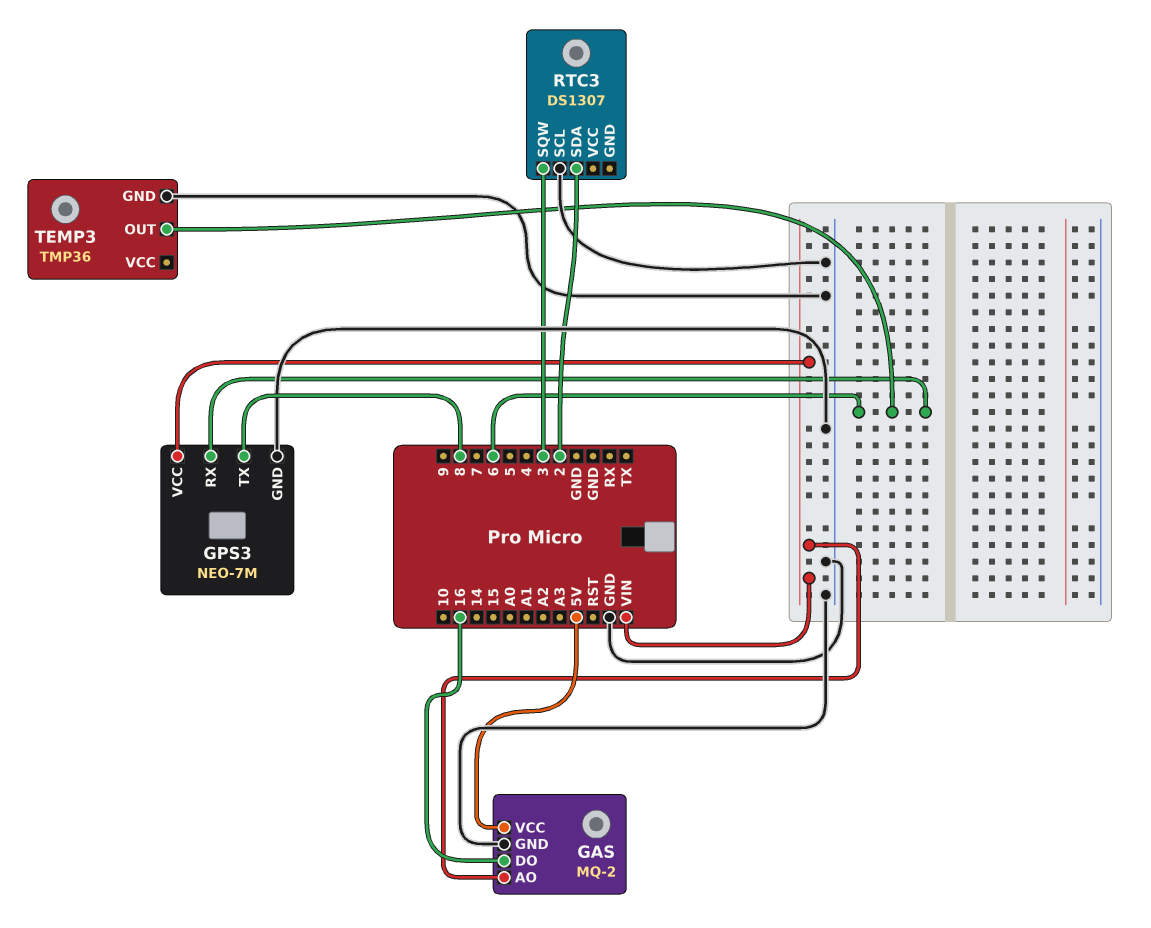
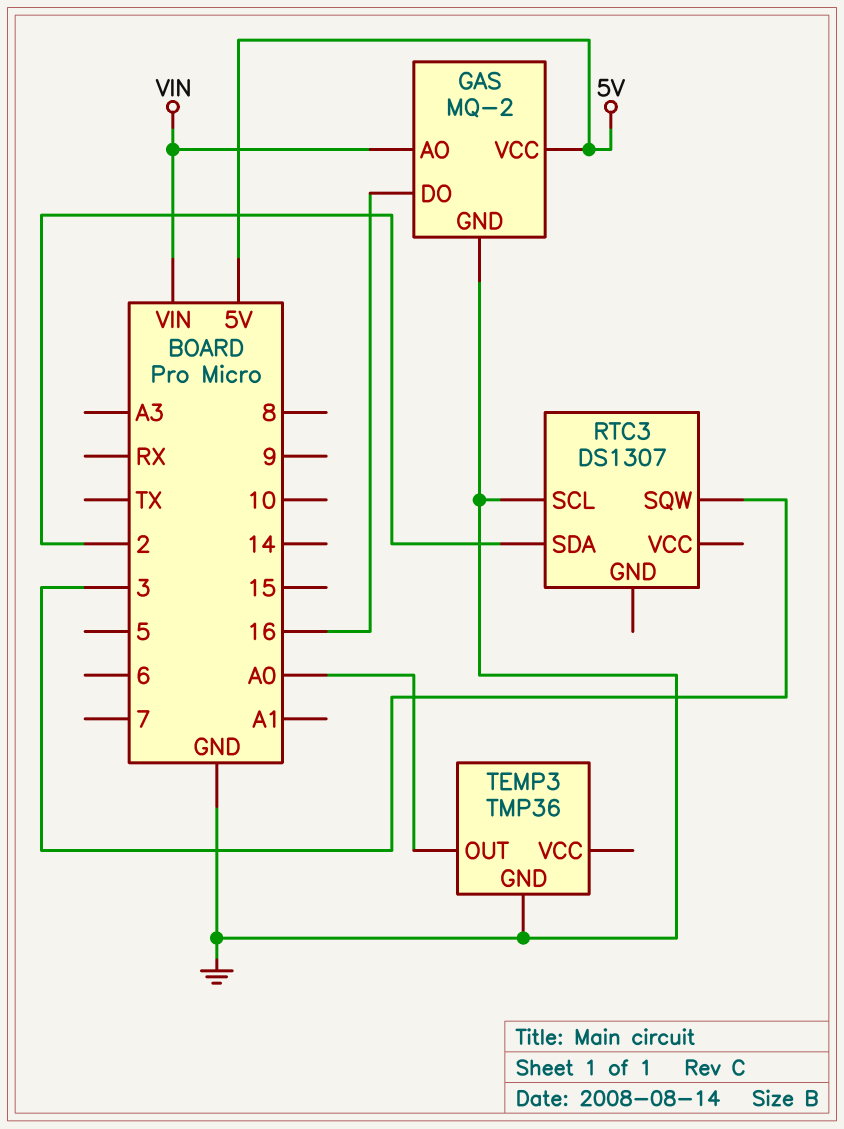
GPS3: NEO-7M -> none
GPS3 pin GND: GND -> none
GPS3 pin RX: 6 -> none
GPS3 pin TX: 8 -> none
GPS3 pin VCC: VIN -> none
TEMP3 pin OUT: 6 -> A0

